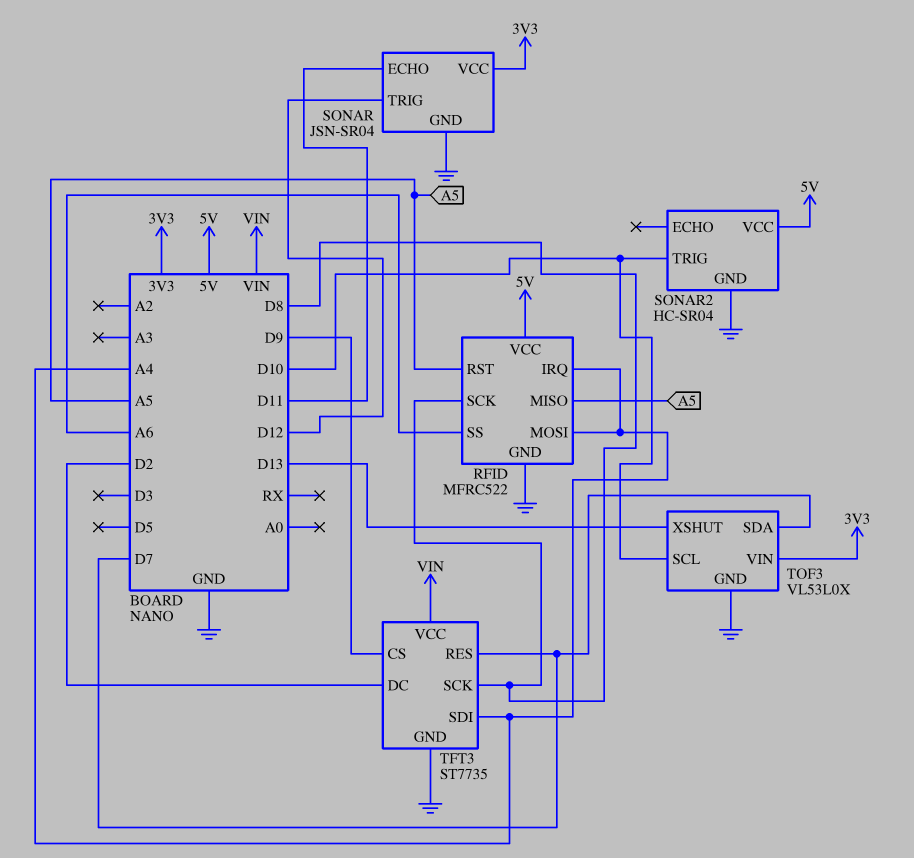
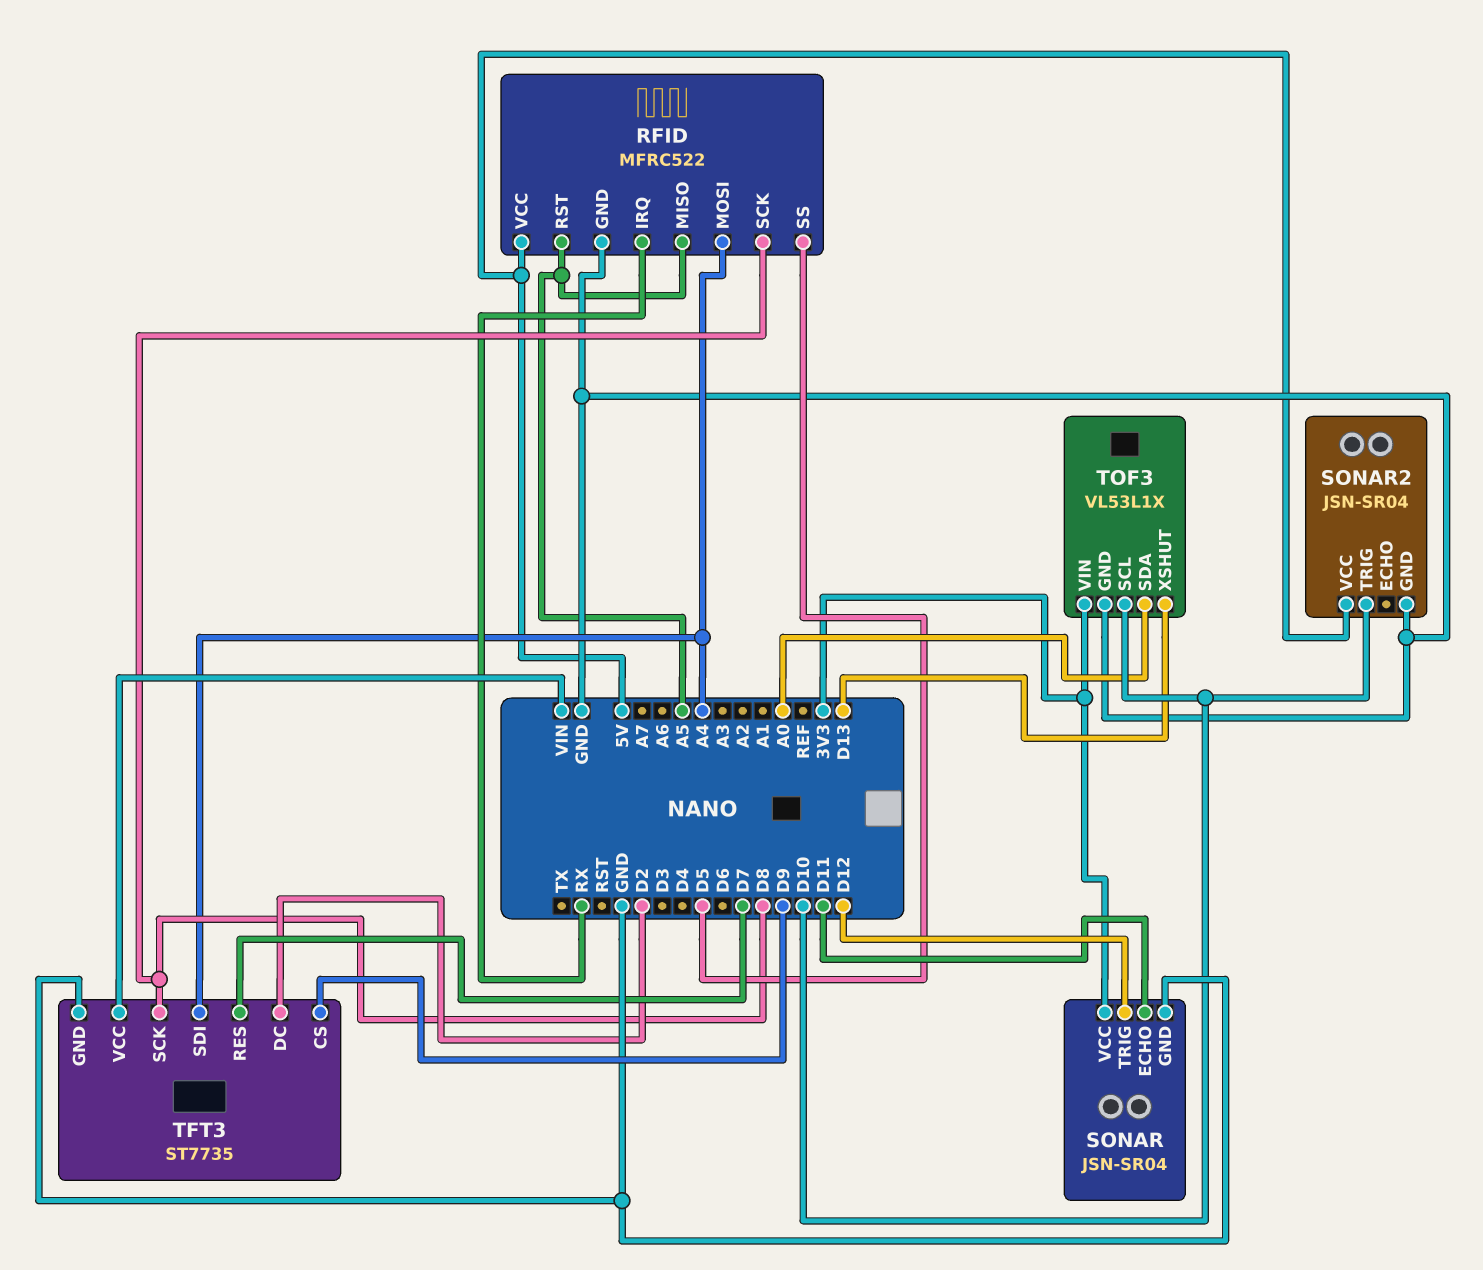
RFID pin IRQ: A4 -> RX
RFID pin SS: A6 -> D5
SONAR2: HC-SR04 -> JSN-SR04
TOF3: VL53L0X -> VL53L1X
TOF3 pin SDA: D7 -> A0

